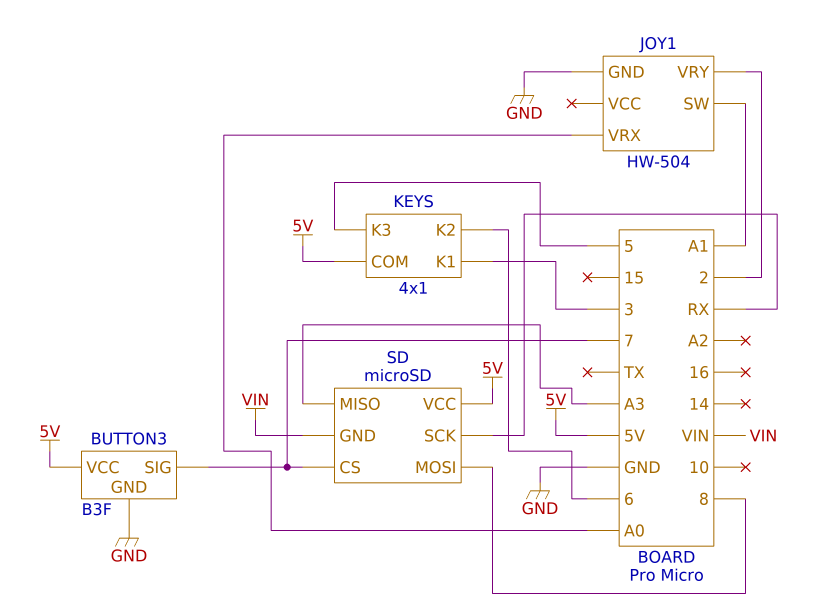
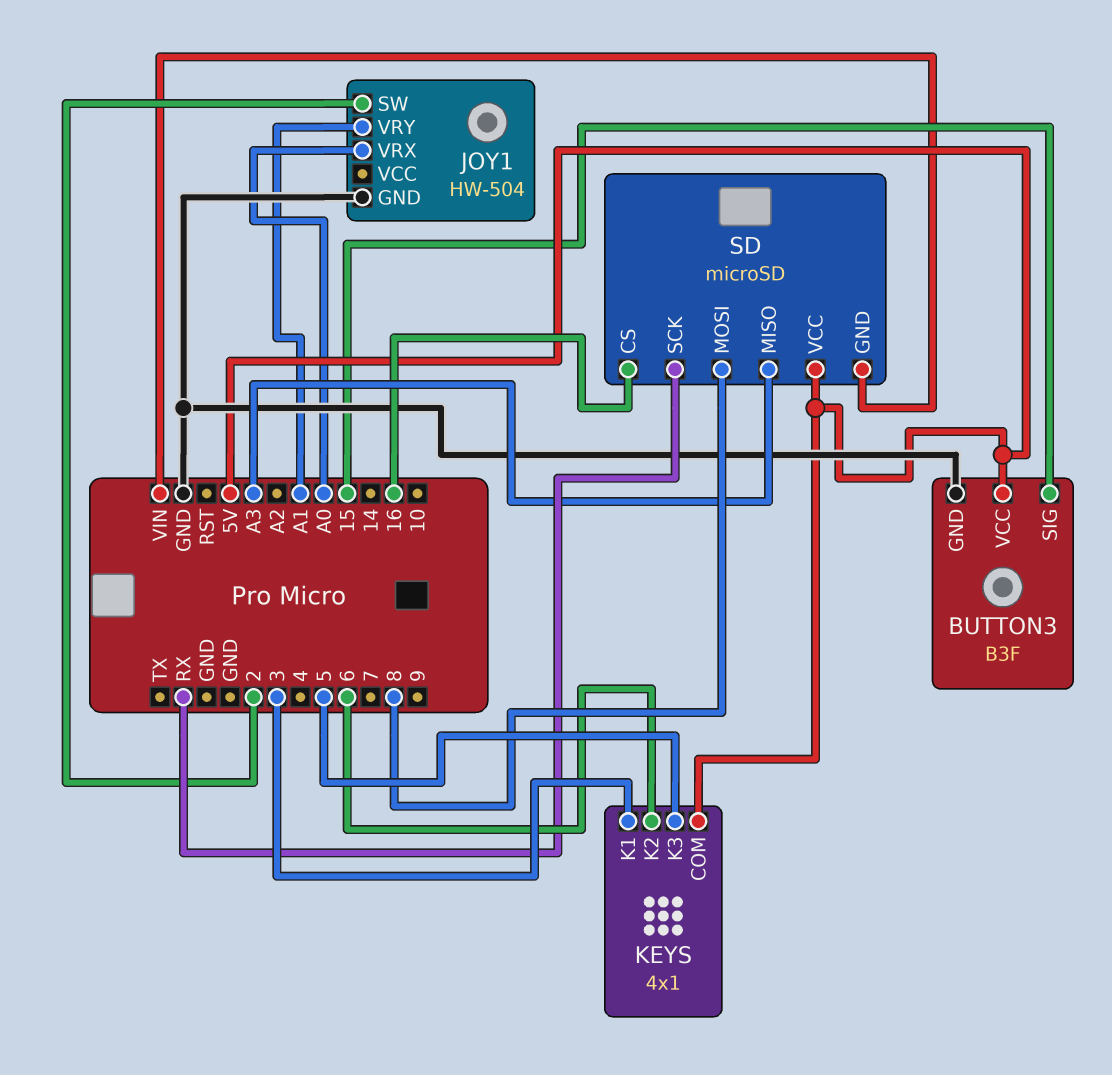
BUTTON3 pin SIG: 7 -> 15
JOY1 pin SW: A1 -> 2
JOY1 pin VRY: 2 -> A1
SD pin CS: 7 -> 16

